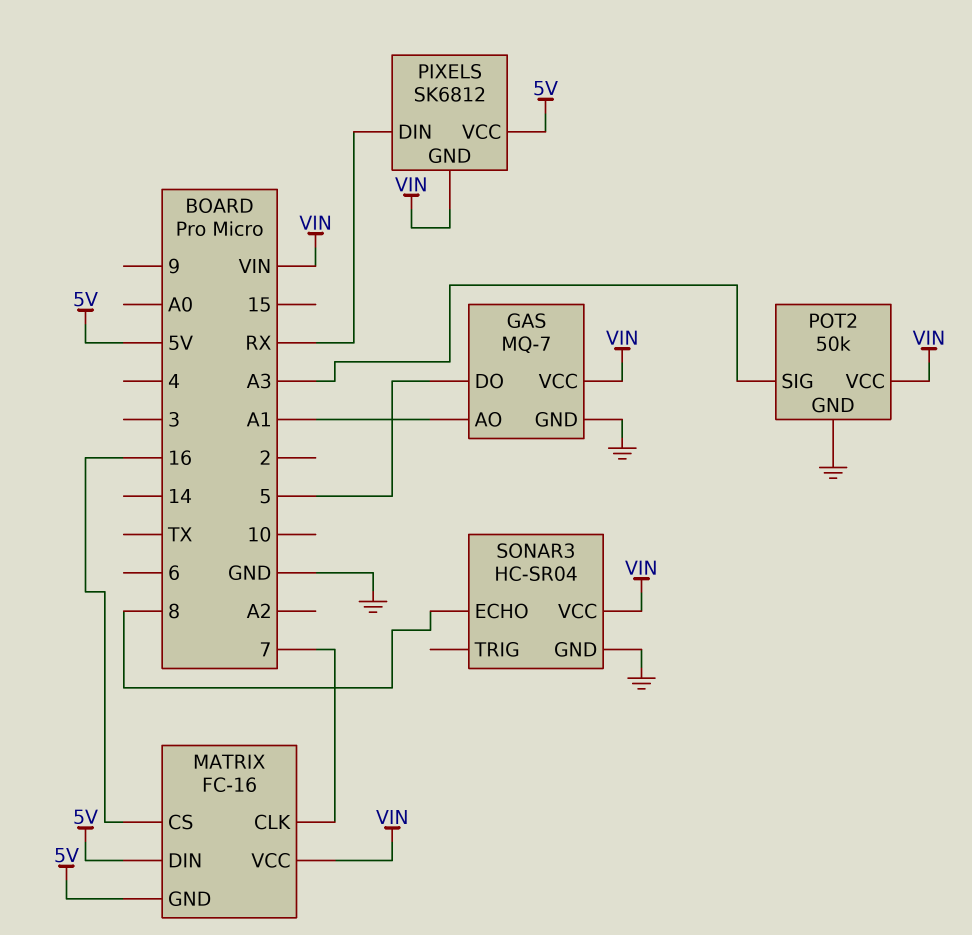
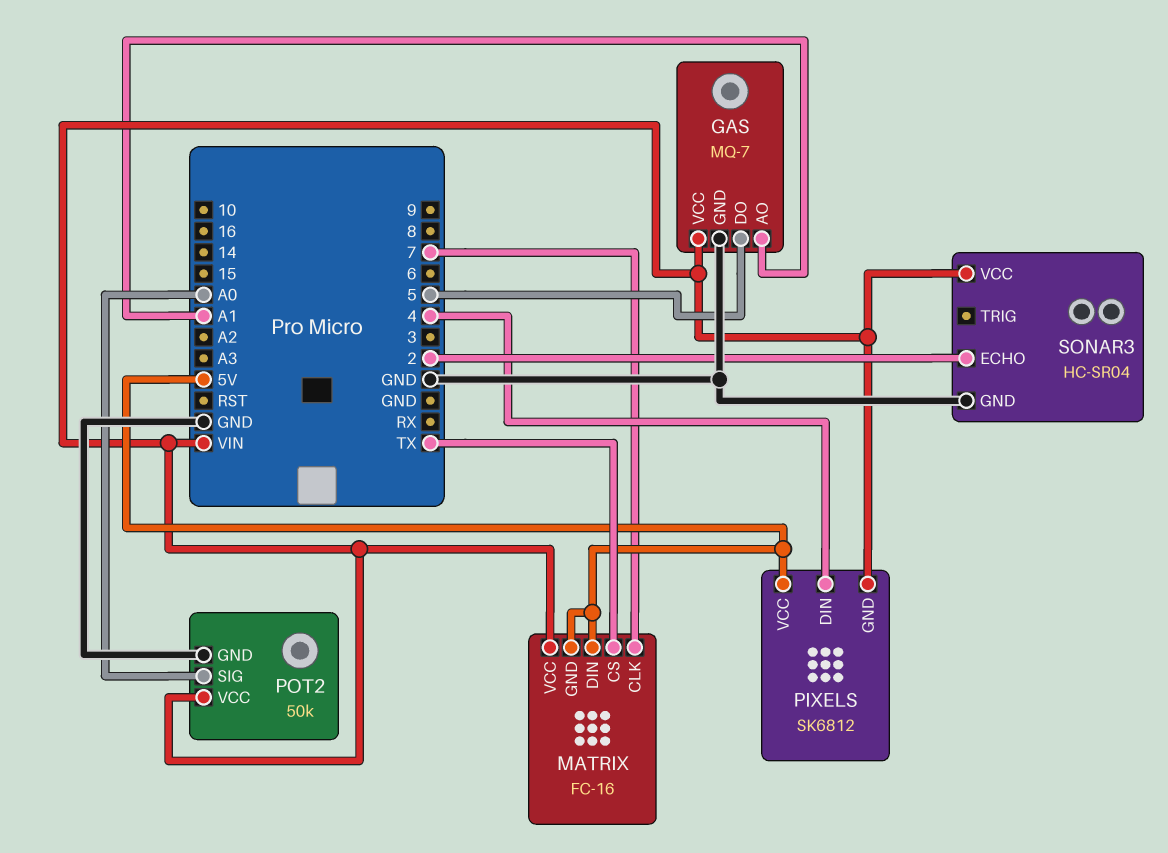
MATRIX pin CS: 16 -> TX
PIXELS pin DIN: RX -> 4
POT2 pin SIG: A3 -> A0
SONAR3 pin ECHO: 8 -> 2

